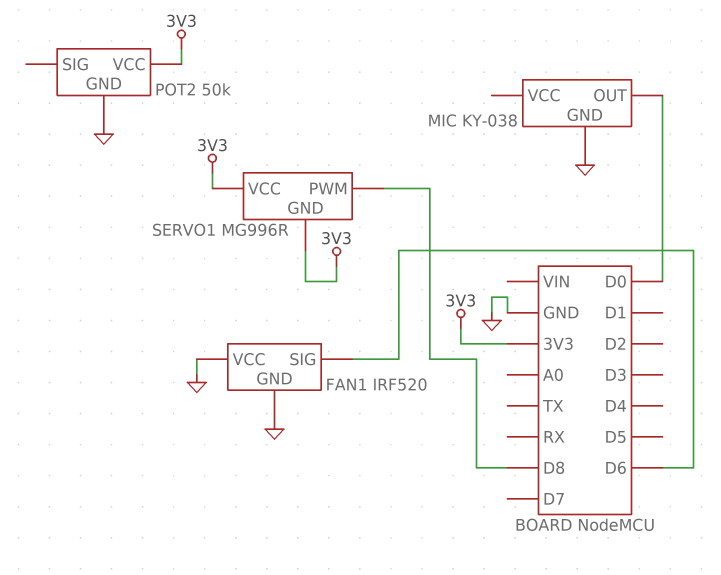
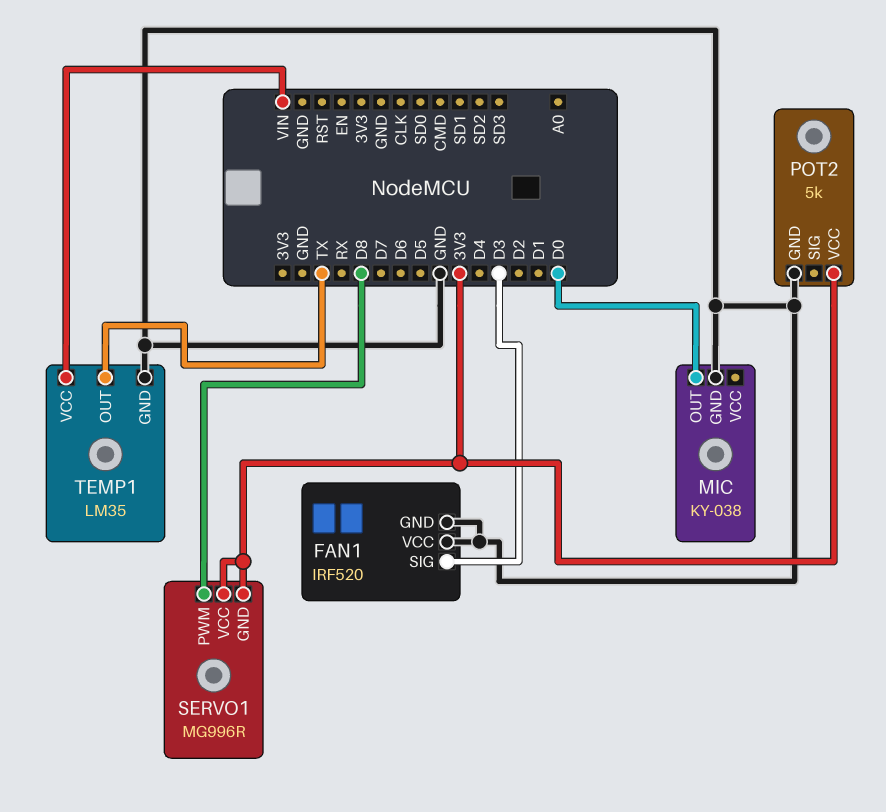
FAN1 pin SIG: D6 -> D3
POT2: 50k -> 5k
TEMP1: none -> LM35
TEMP1 pin GND: none -> GND
TEMP1 pin OUT: none -> TX
TEMP1 pin VCC: none -> VIN

